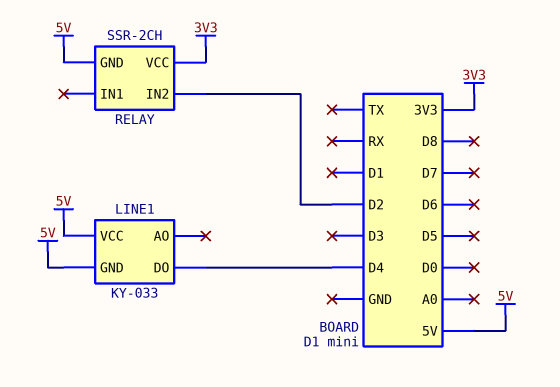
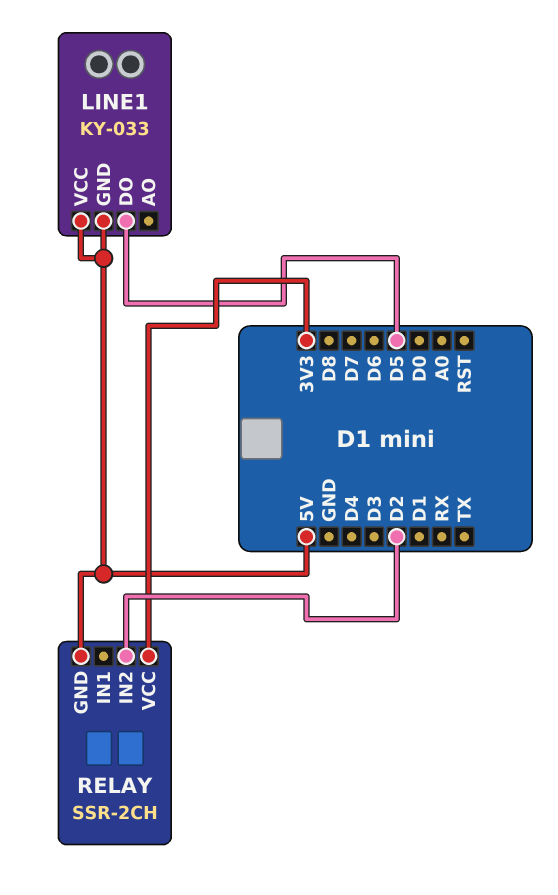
LINE1 pin DO: D4 -> D5

